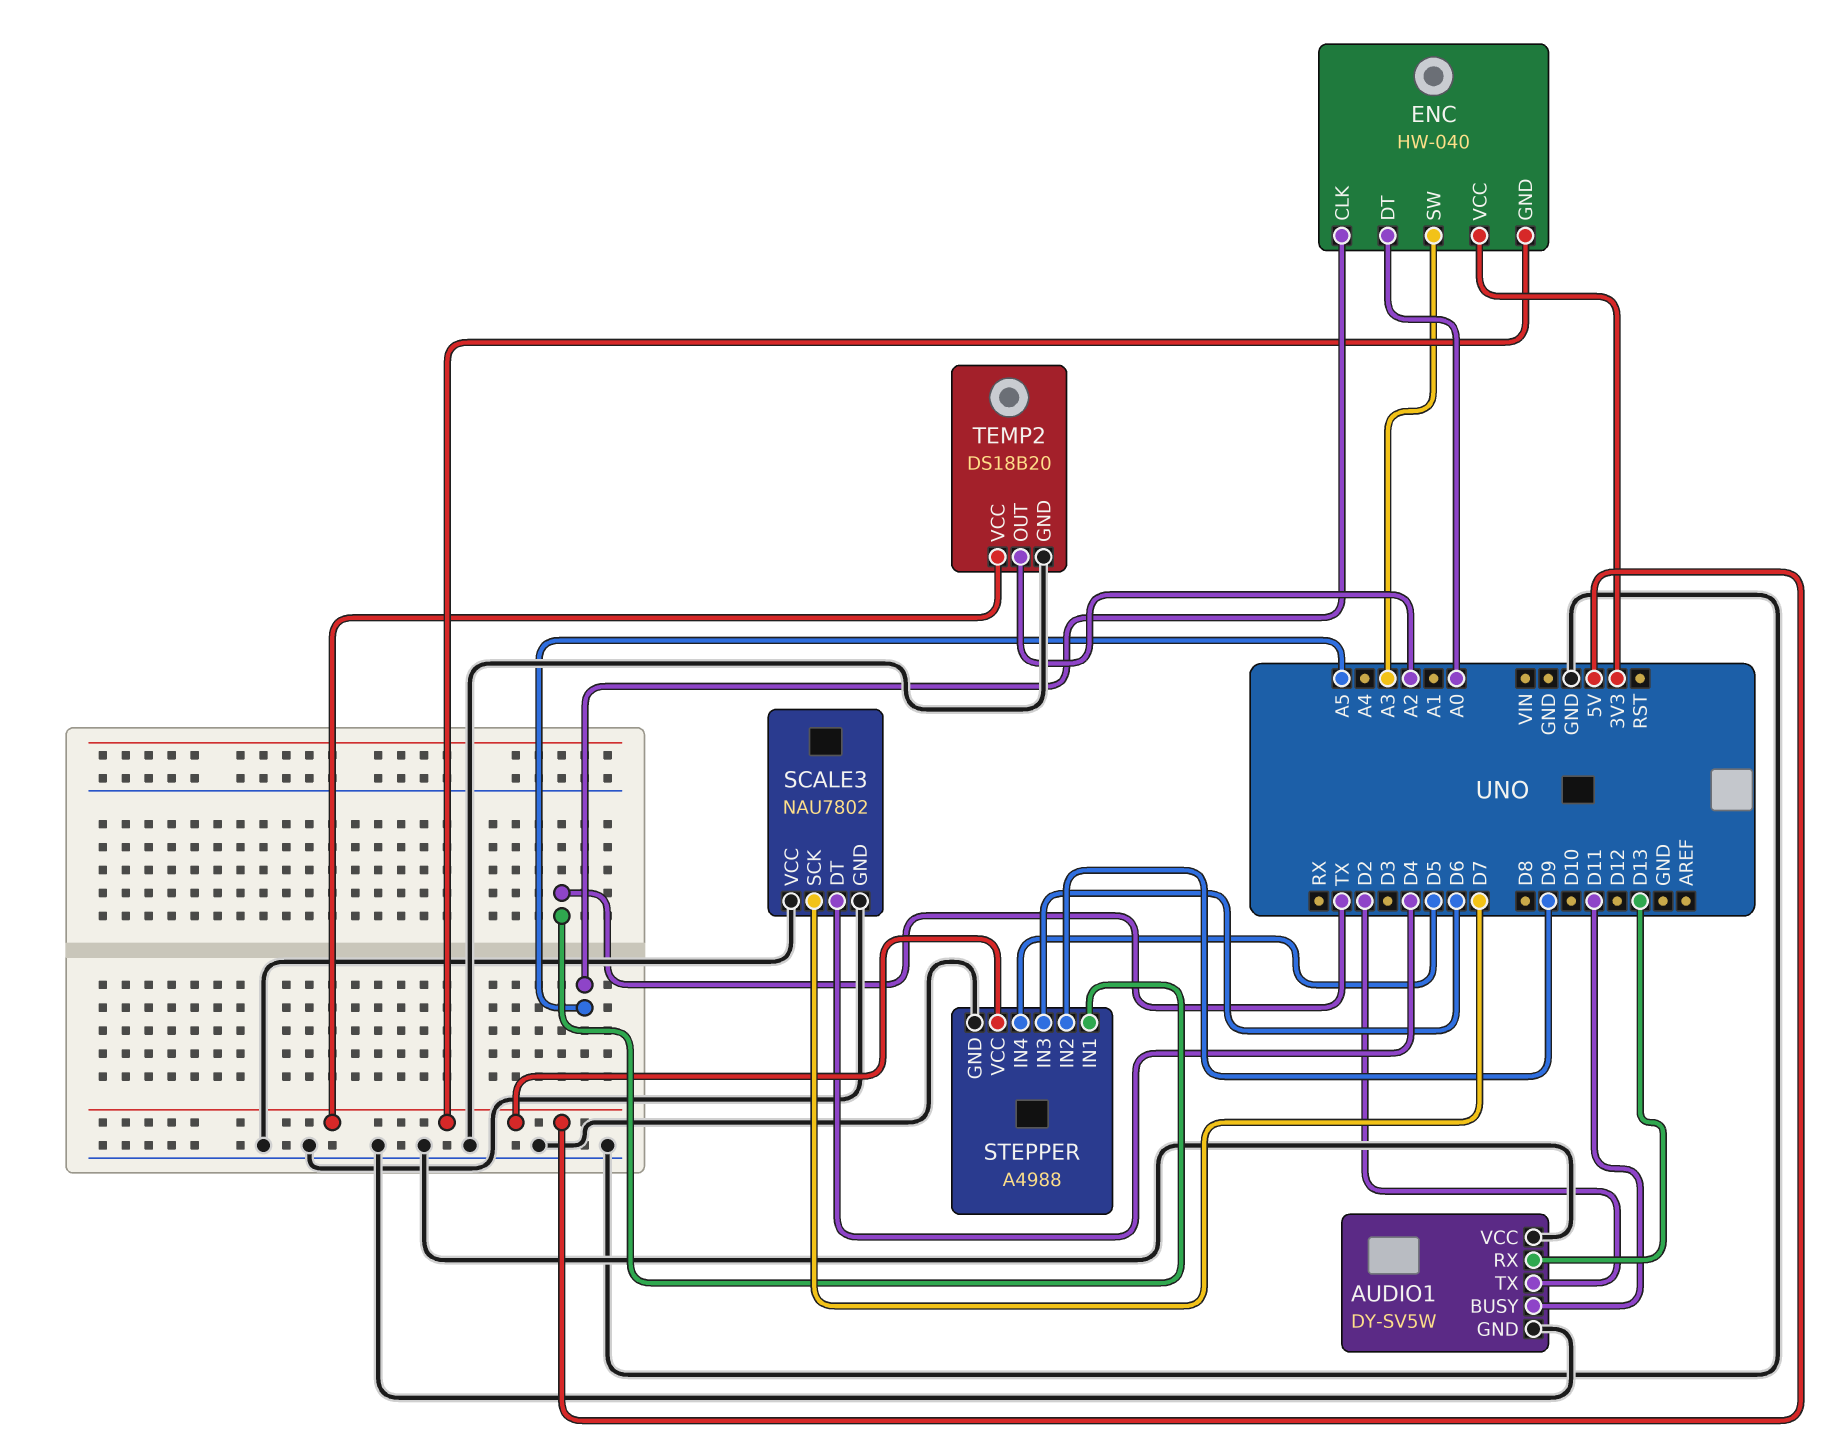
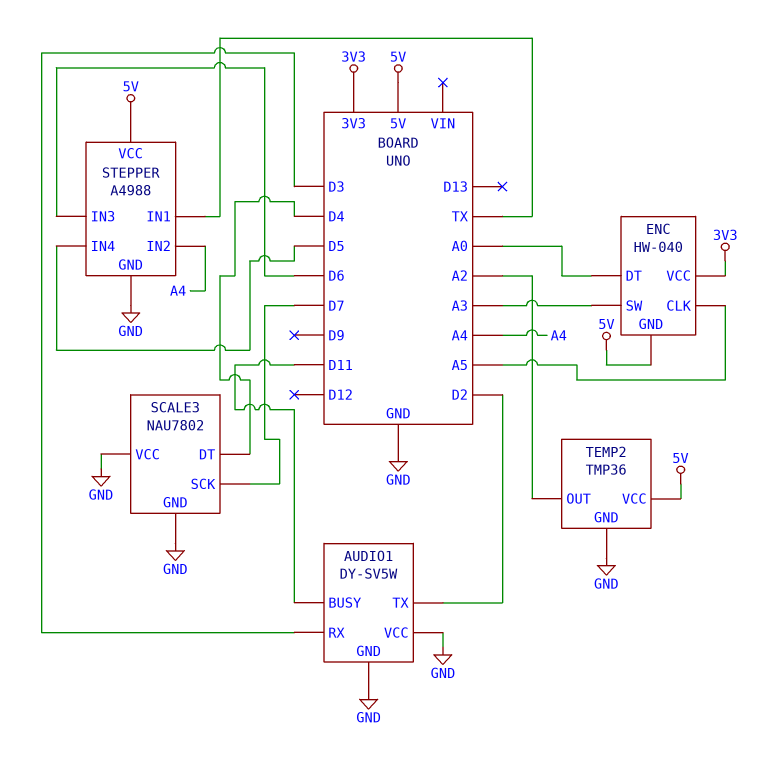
AUDIO1 pin RX: D13 -> D3
STEPPER pin IN2: D9 -> A4
TEMP2: DS18B20 -> TMP36

